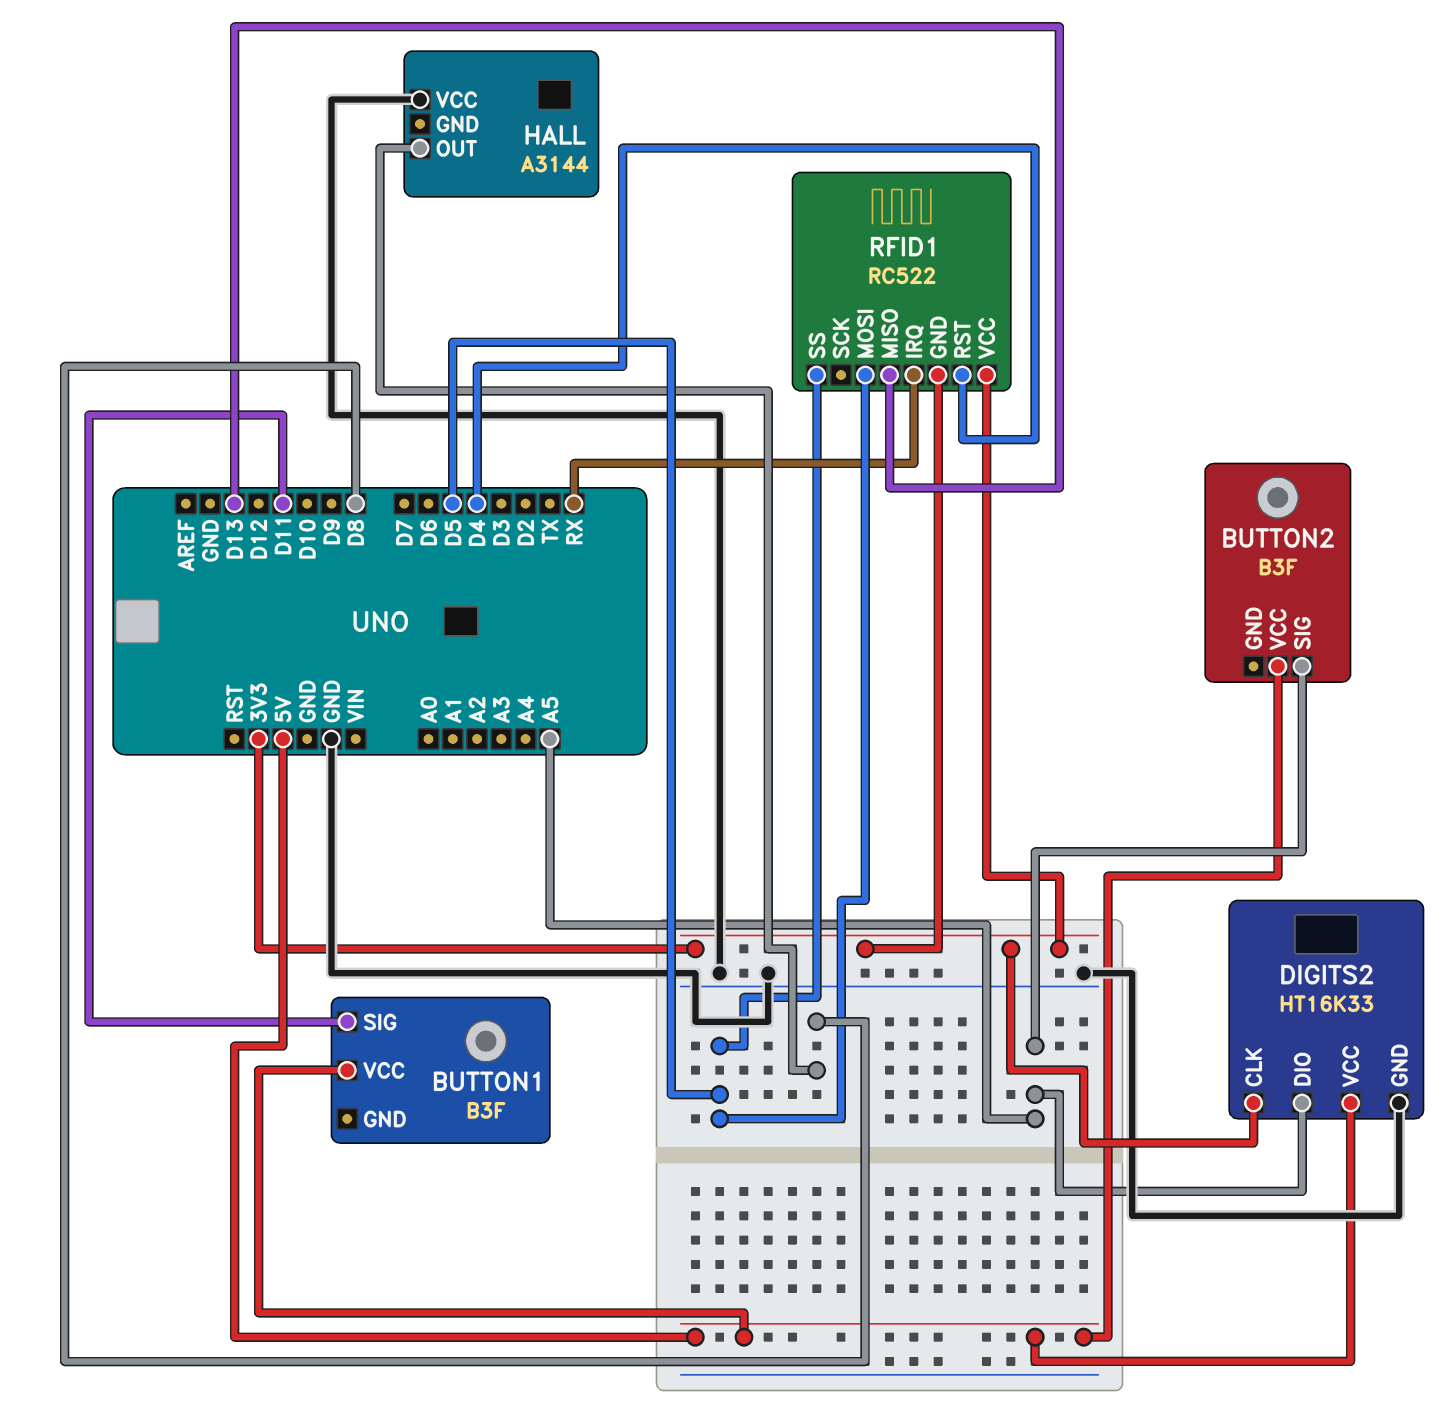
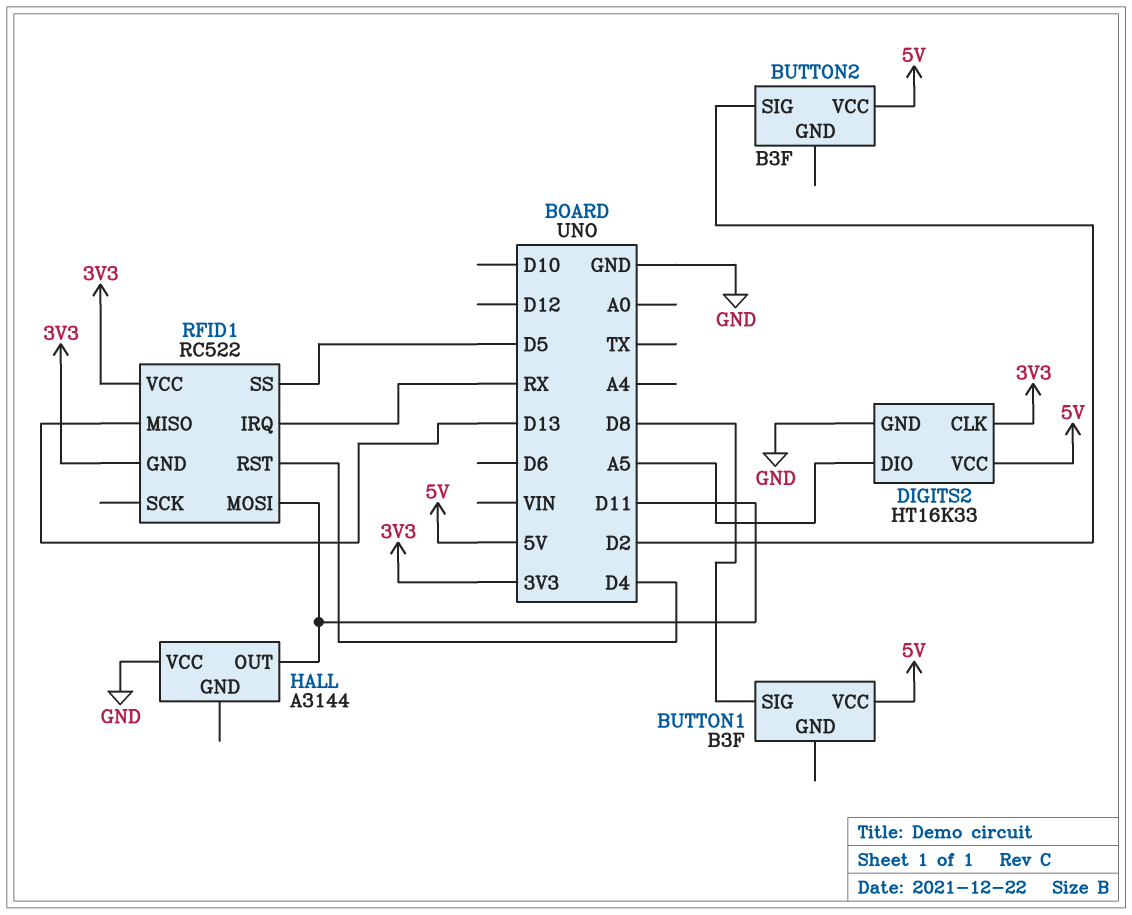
BUTTON1 pin SIG: D11 -> D8
BUTTON2 pin SIG: A5 -> D2
HALL pin OUT: D8 -> D11
RFID1 pin MOSI: D5 -> D11

